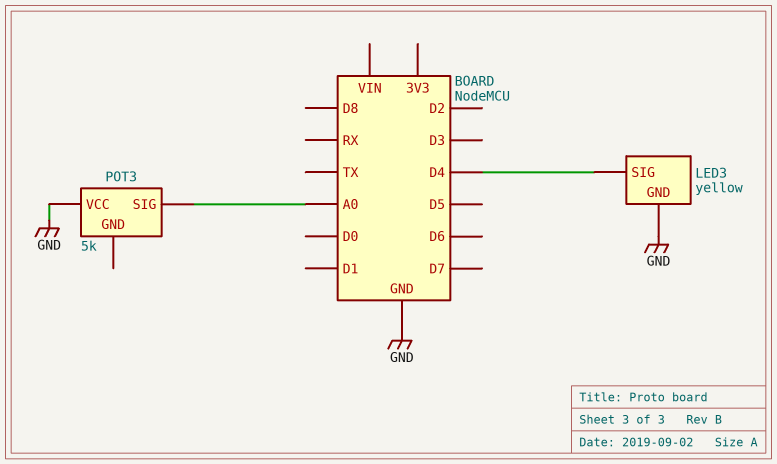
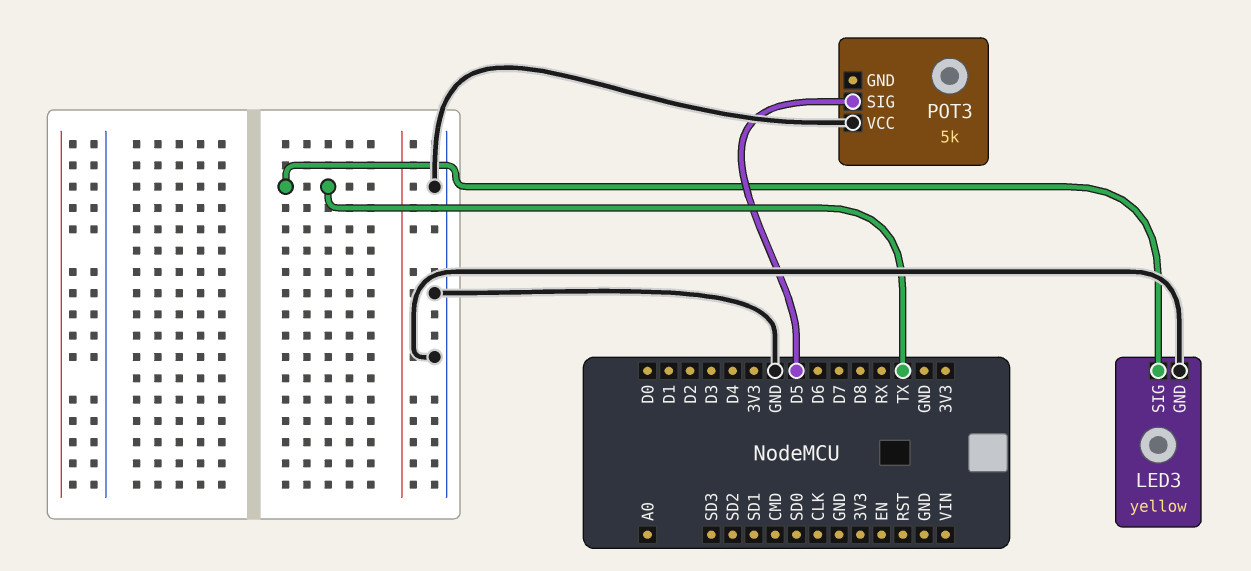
LED3 pin SIG: D4 -> TX
POT3 pin SIG: A0 -> D5

